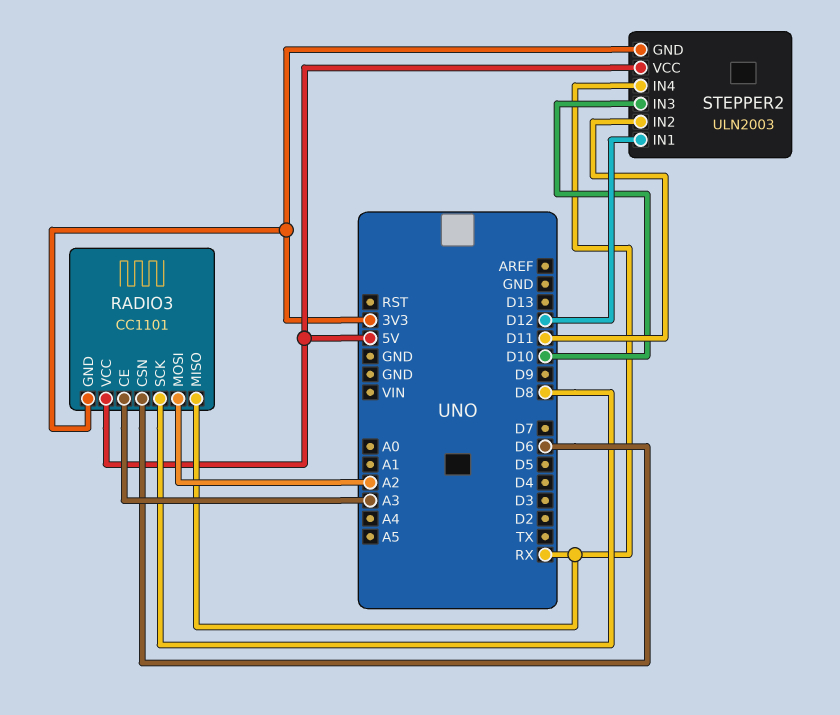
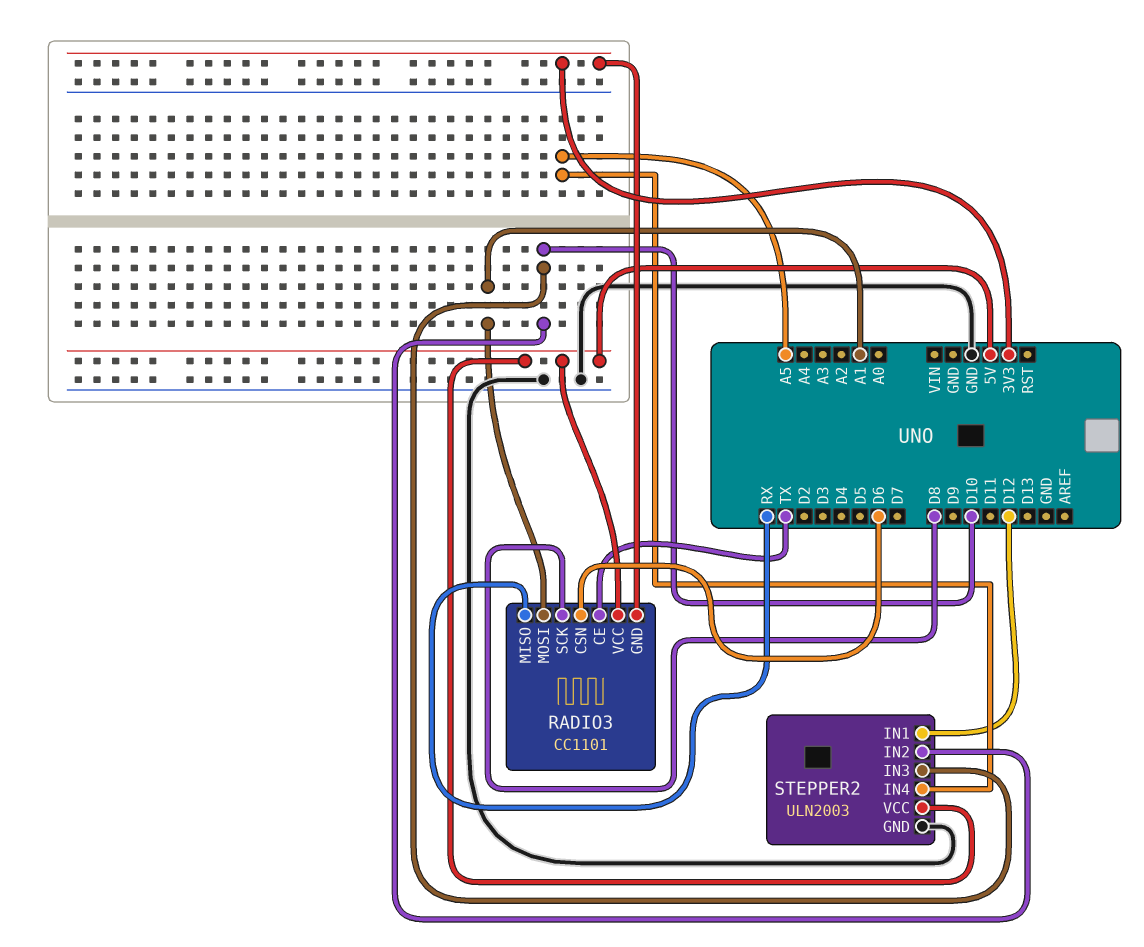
RADIO3 pin CE: A3 -> TX
RADIO3 pin MOSI: A2 -> A1
STEPPER2 pin GND: 3V3 -> GND
STEPPER2 pin IN2: D11 -> D10
STEPPER2 pin IN4: RX -> A5

